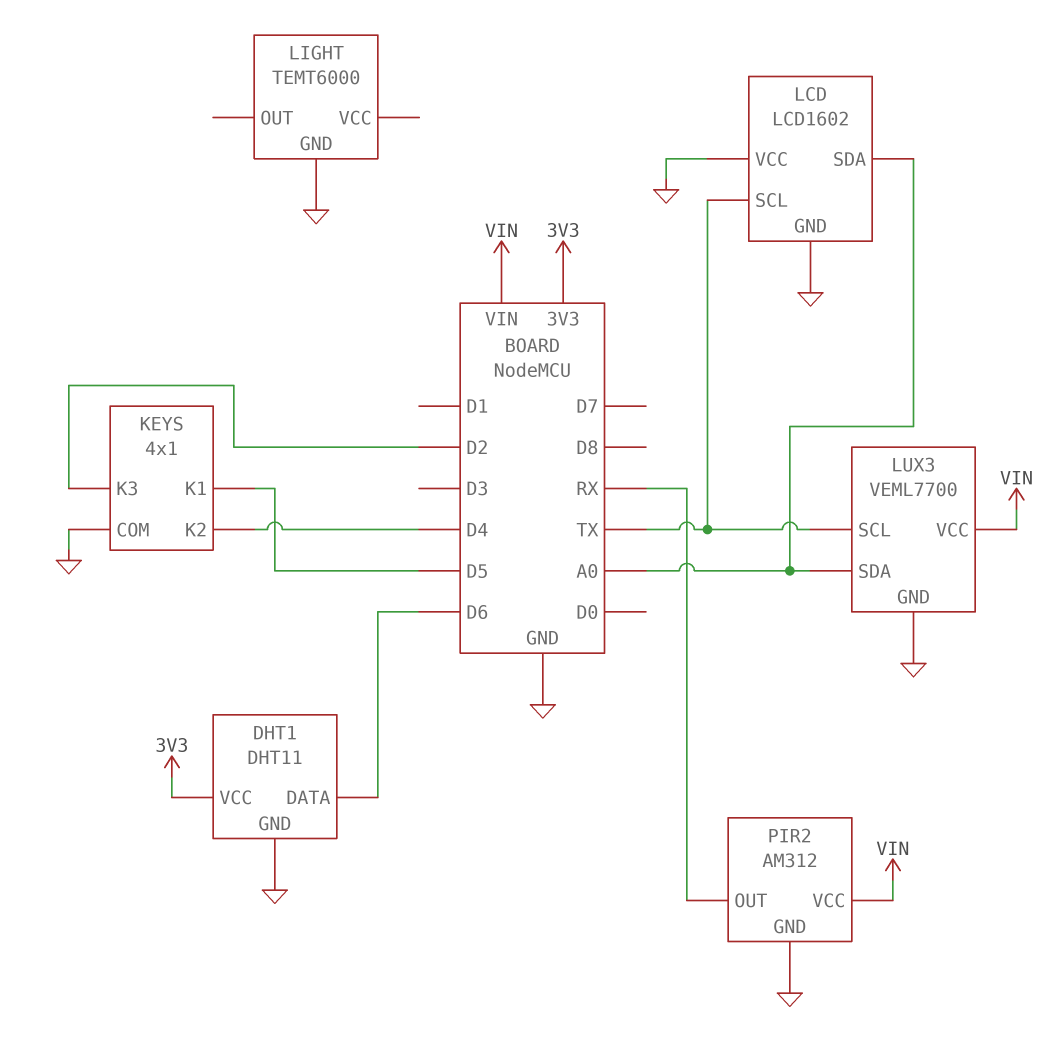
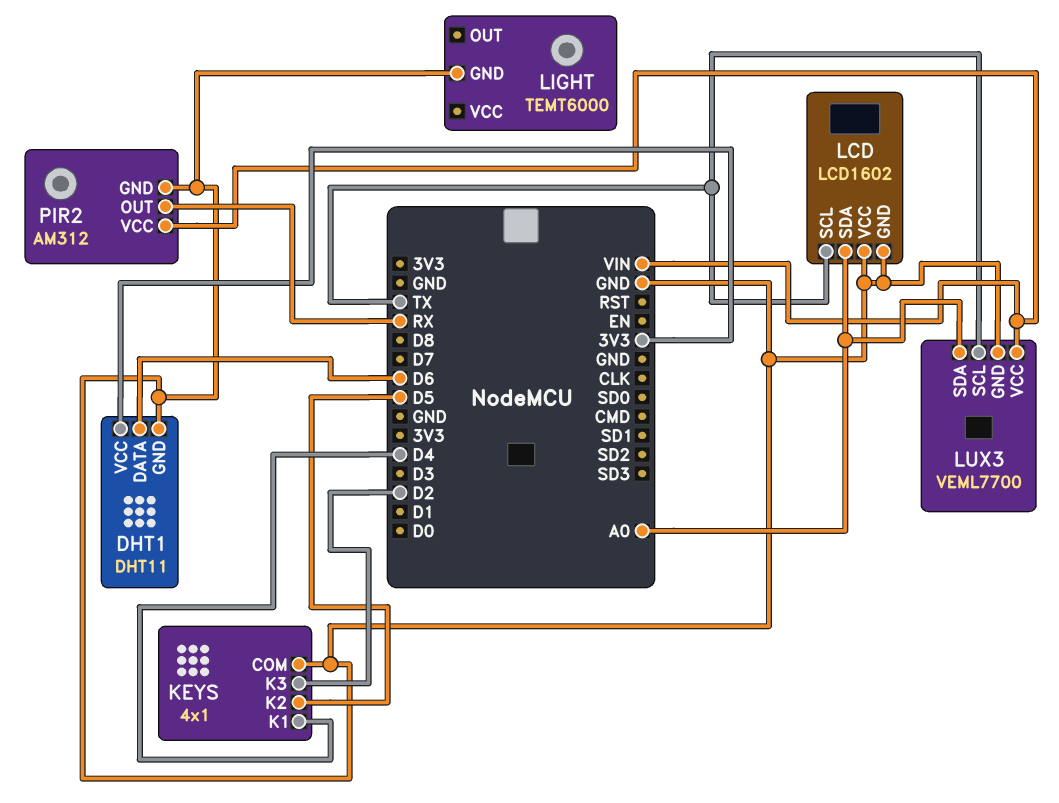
KEYS pin K1: D5 -> D4
KEYS pin K2: D4 -> D5

